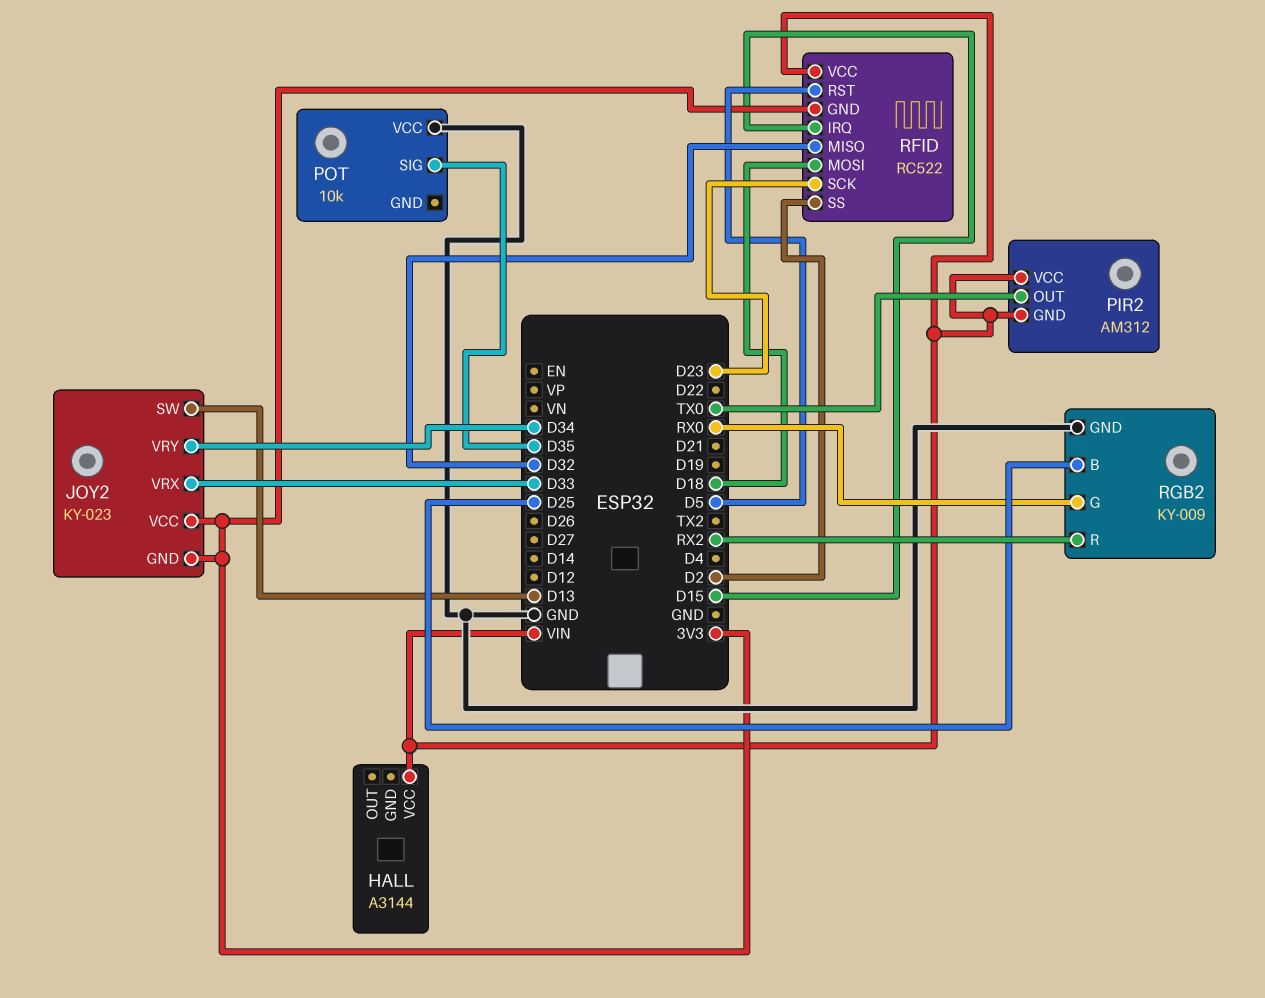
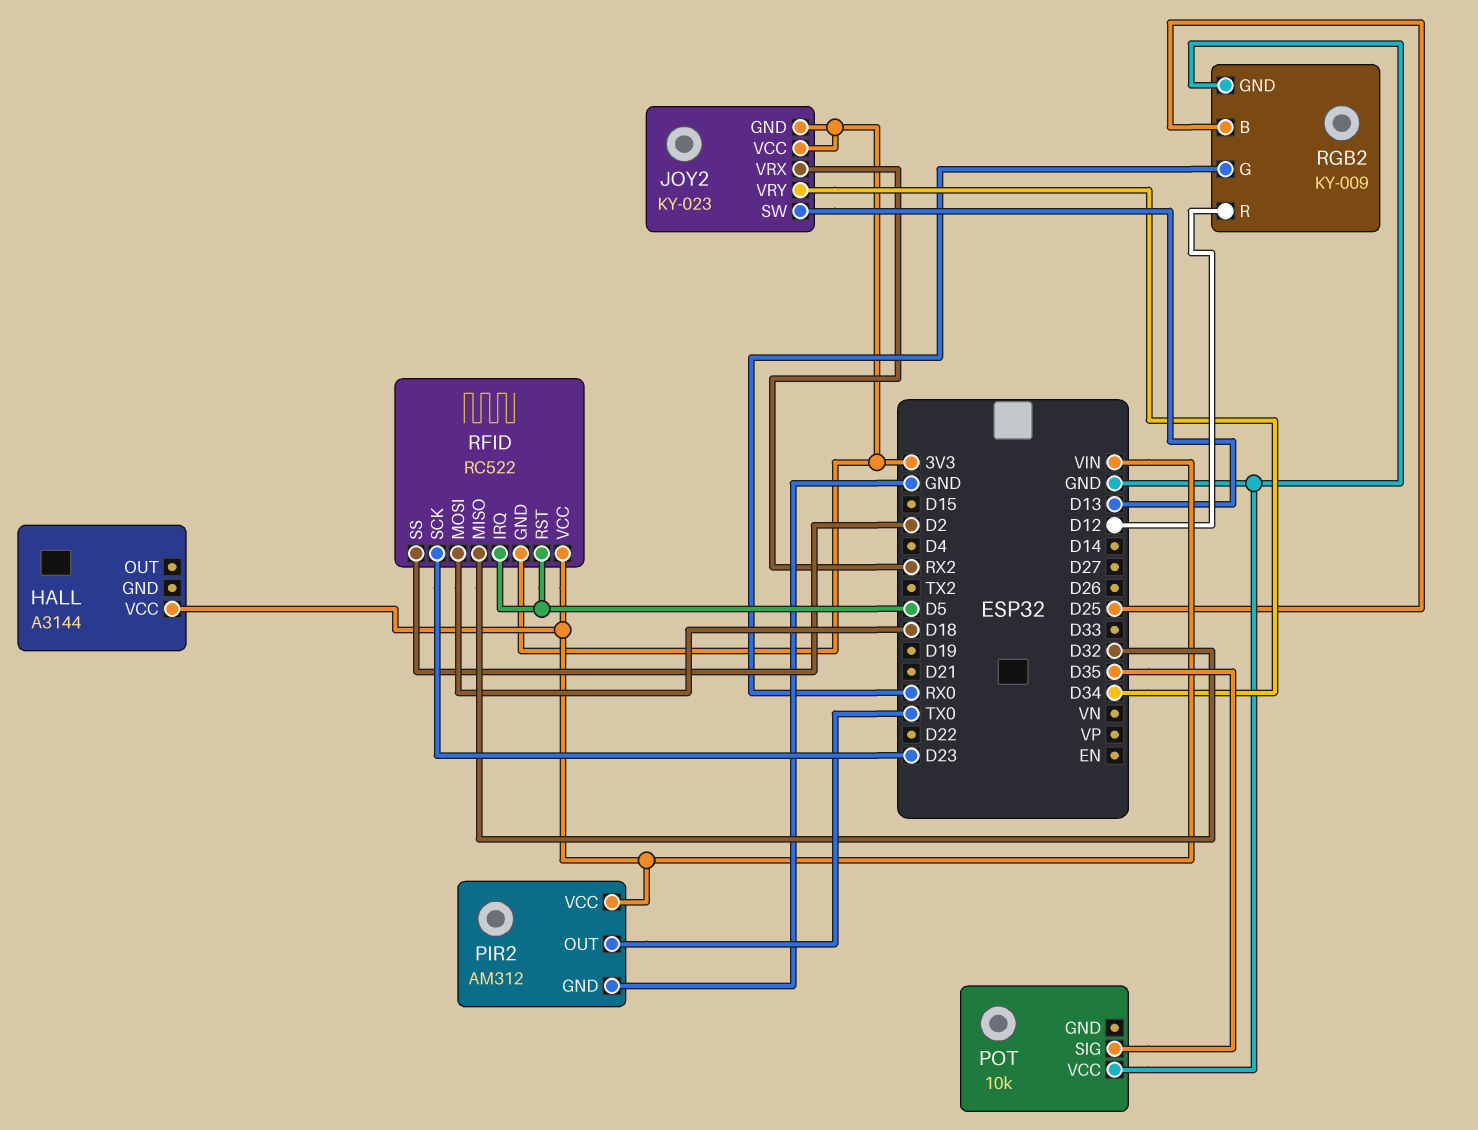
JOY2 pin VRX: D33 -> RX2
PIR2 pin GND: VIN -> GND
RFID pin IRQ: D15 -> D5
RGB2 pin R: RX2 -> D12

